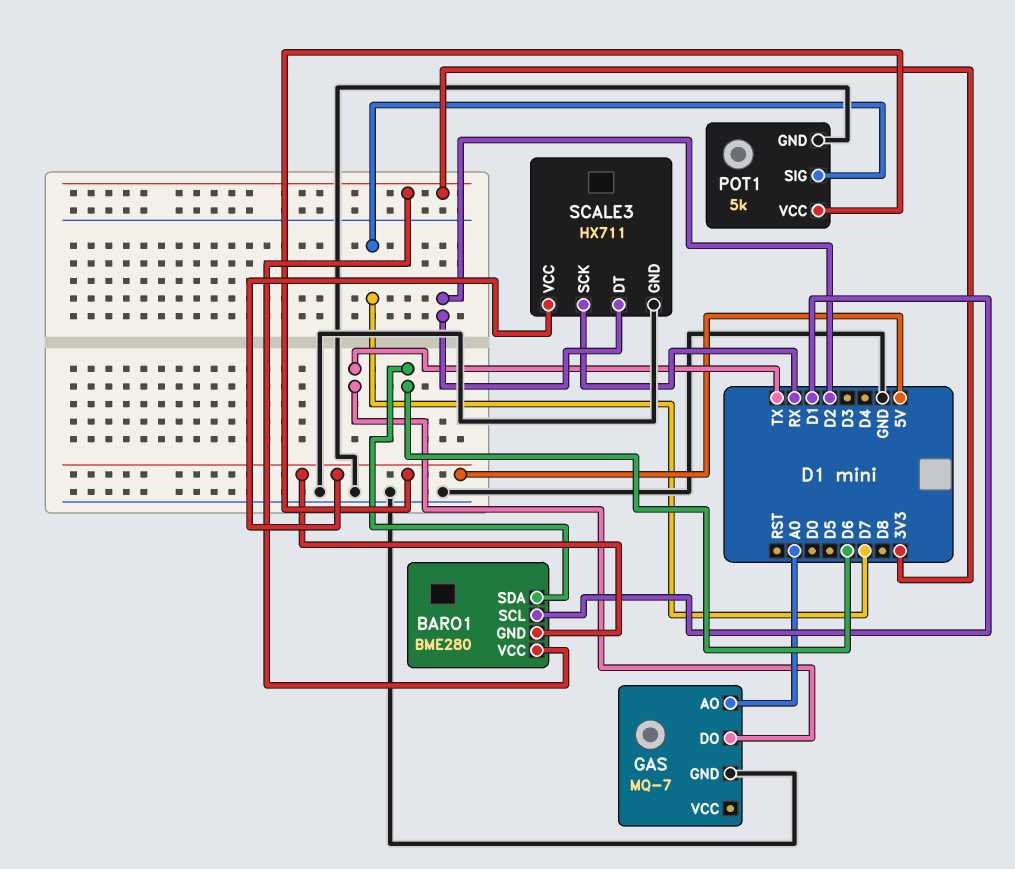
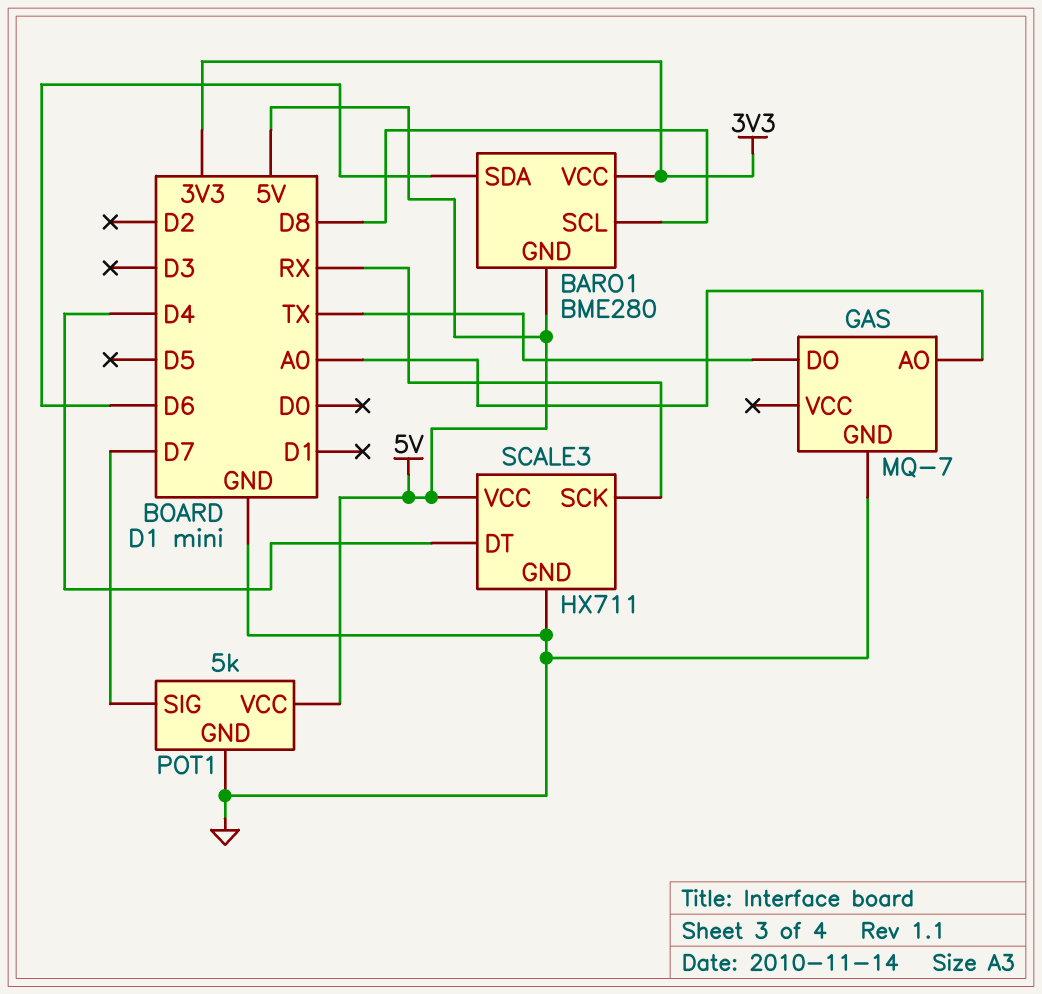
BARO1 pin SCL: D1 -> D8
SCALE3 pin DT: D2 -> D4

